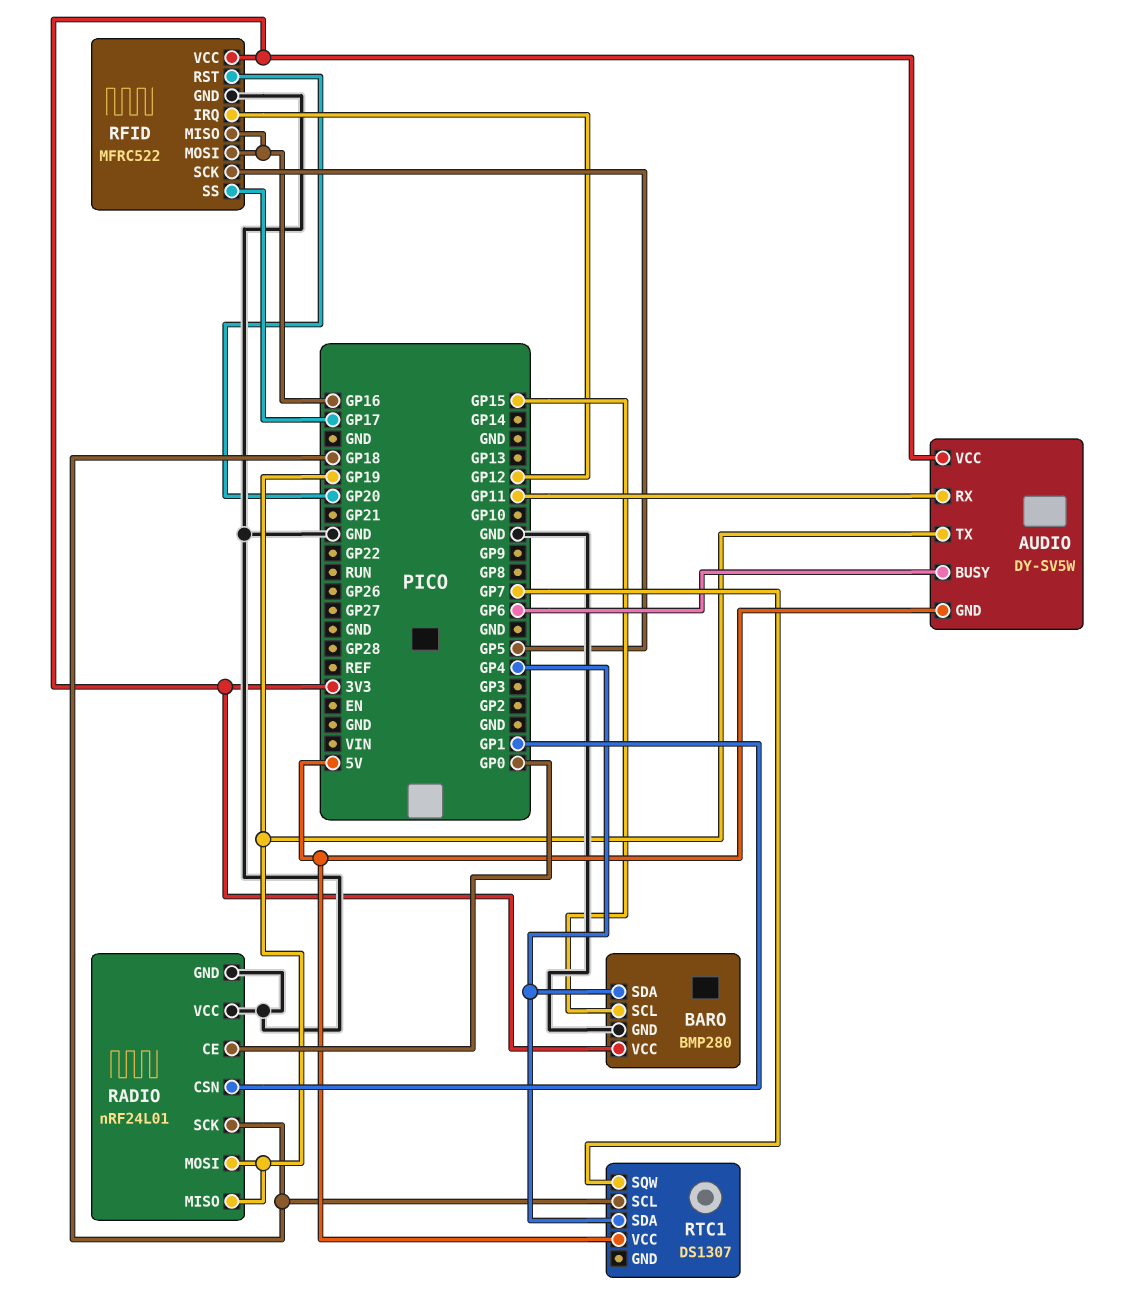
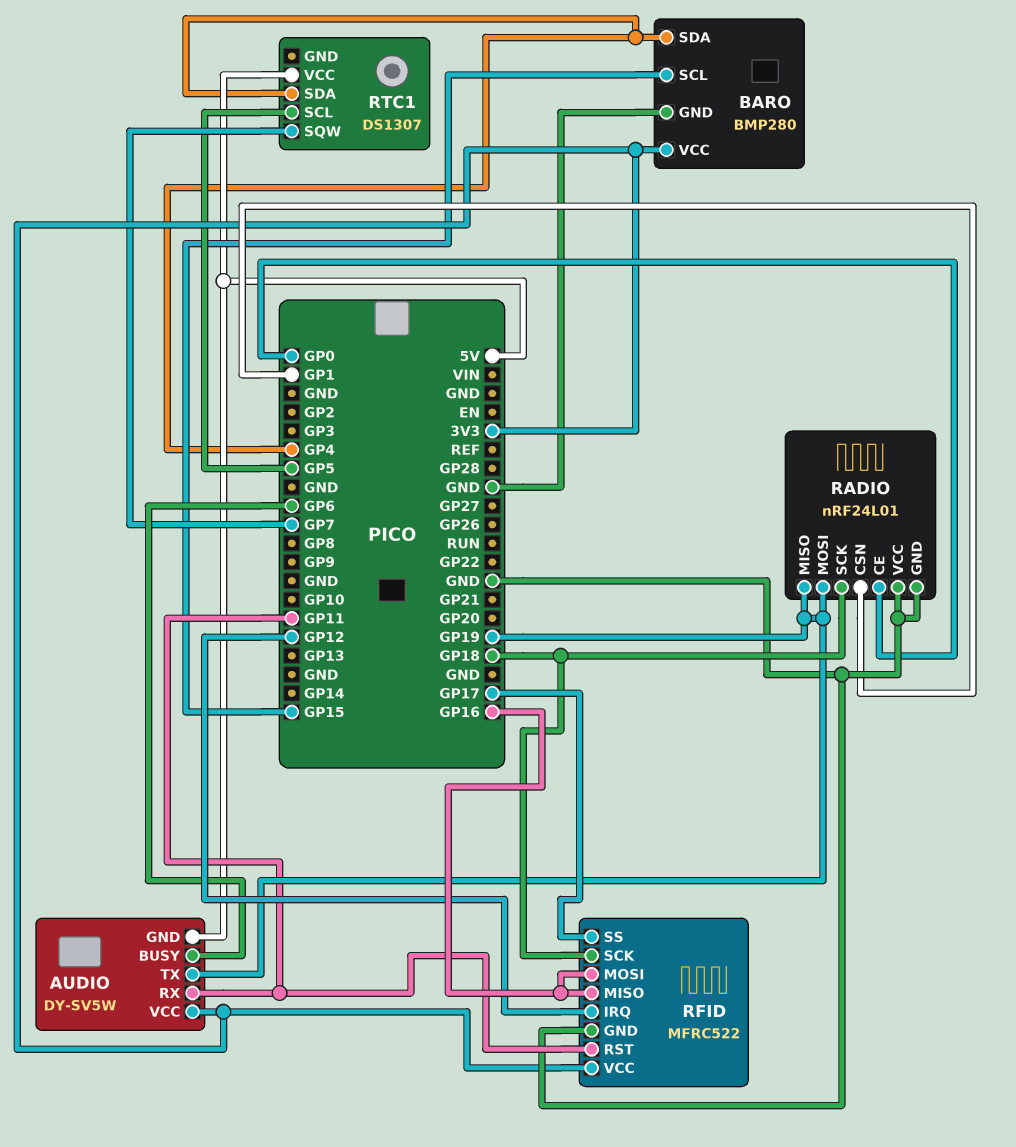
RFID pin RST: GP20 -> GP11
RFID pin SCK: GP5 -> GP18
RTC1 pin SCL: GP18 -> GP5

